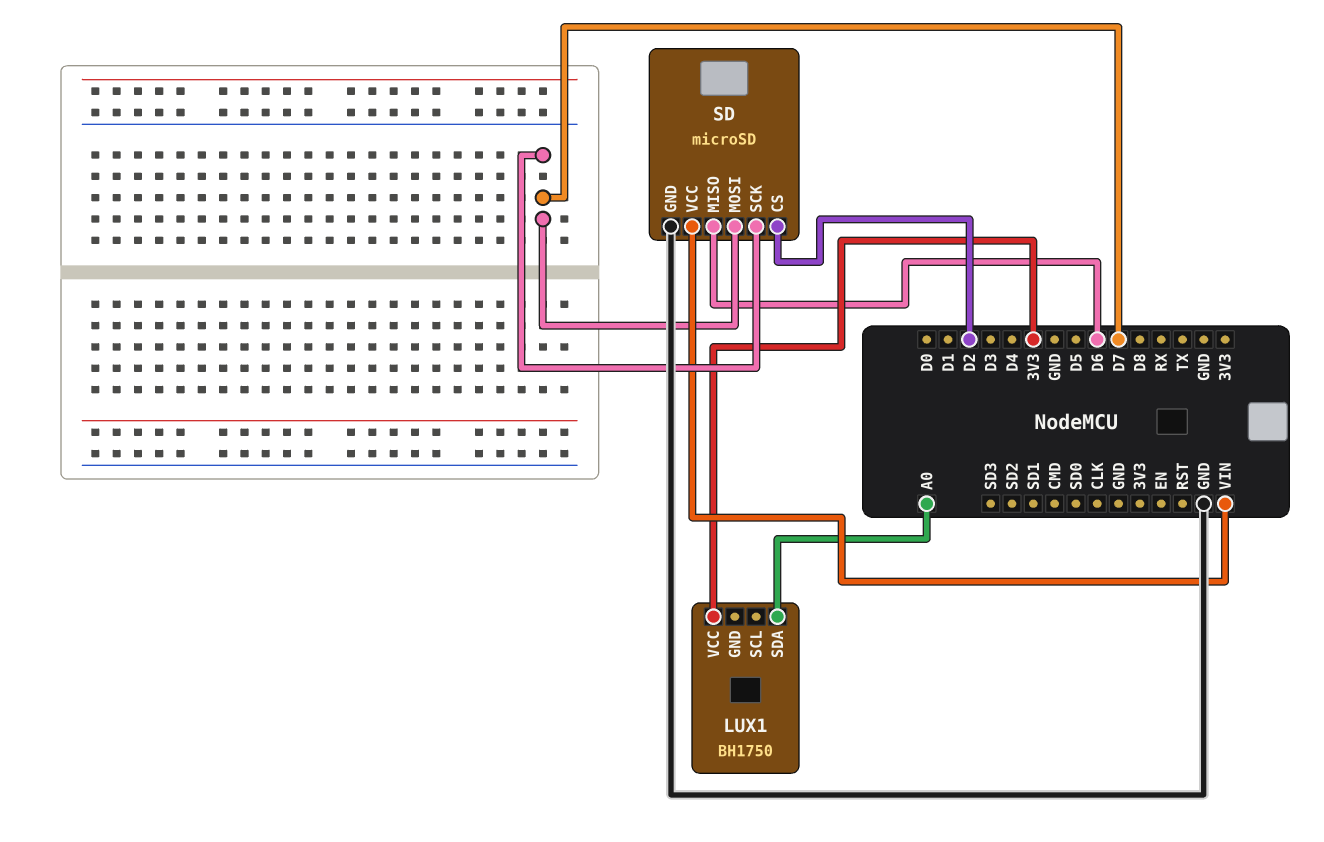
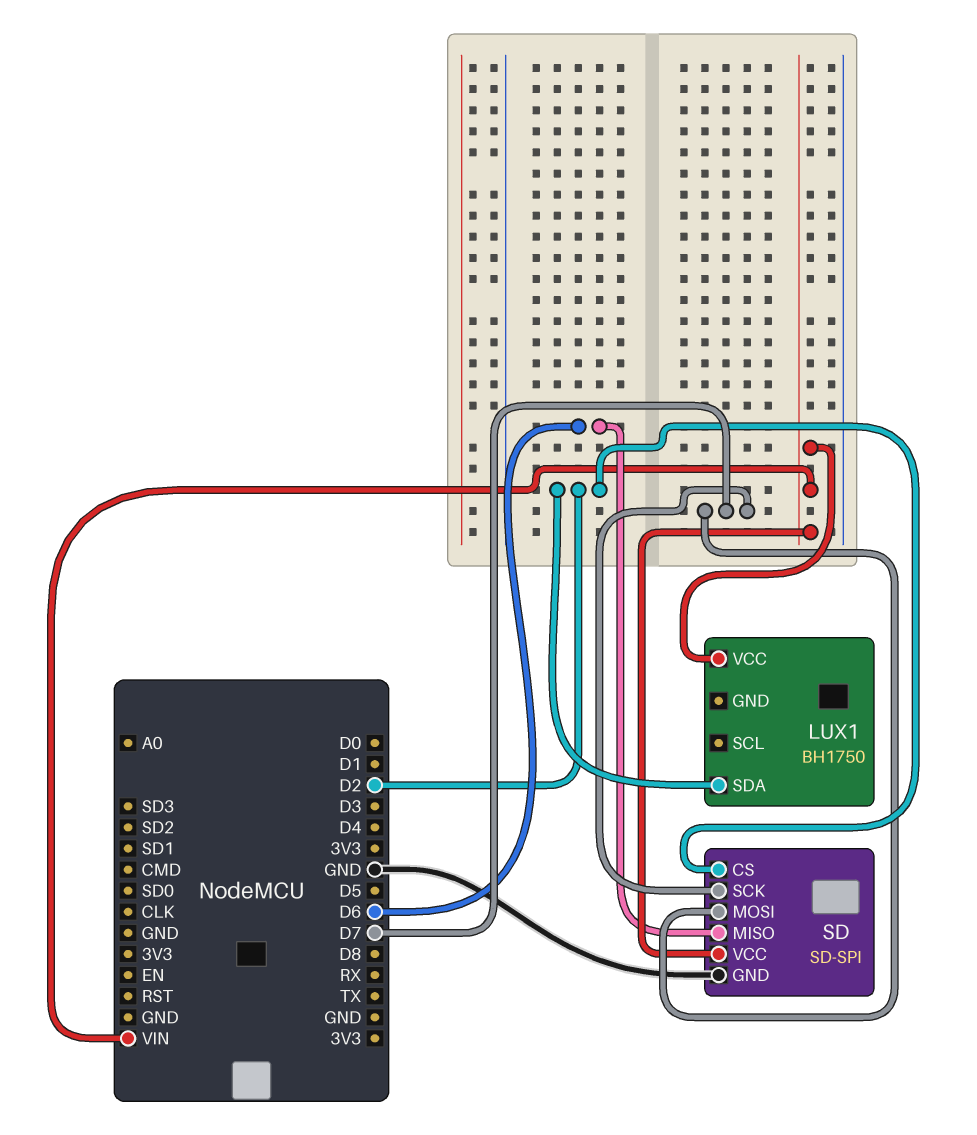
LUX1 pin SDA: A0 -> D2
LUX1 pin VCC: 3V3 -> VIN
SD: microSD -> SD-SPI

